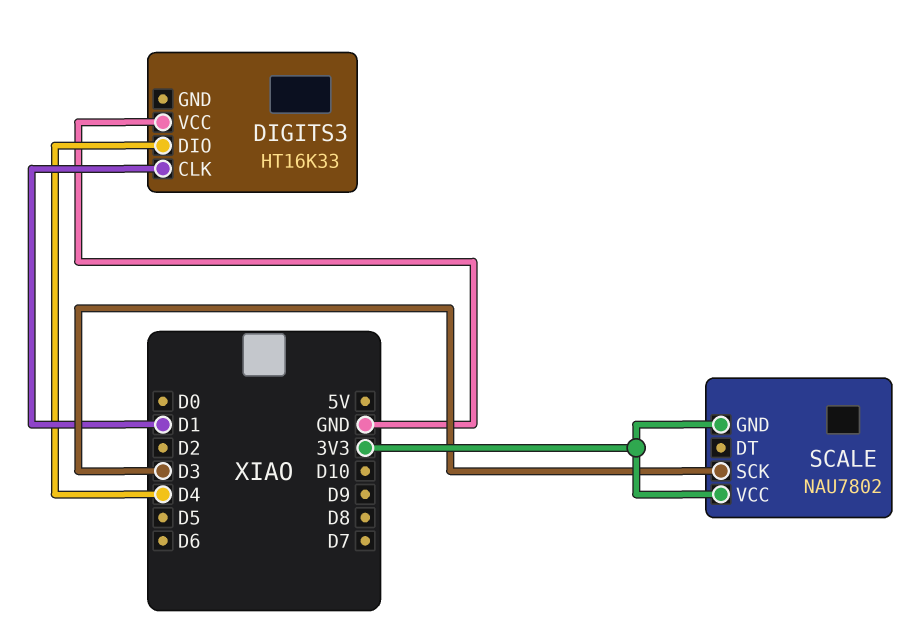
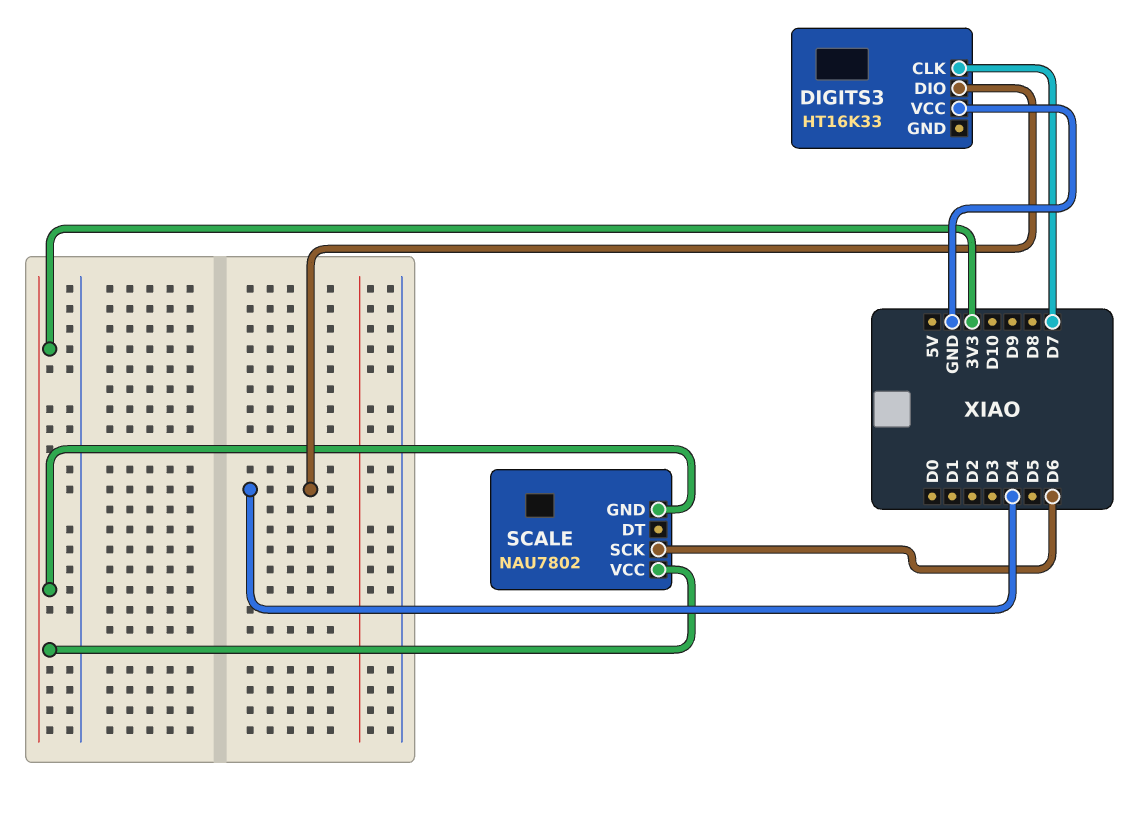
DIGITS3 pin CLK: D1 -> D7
SCALE pin SCK: D3 -> D6

